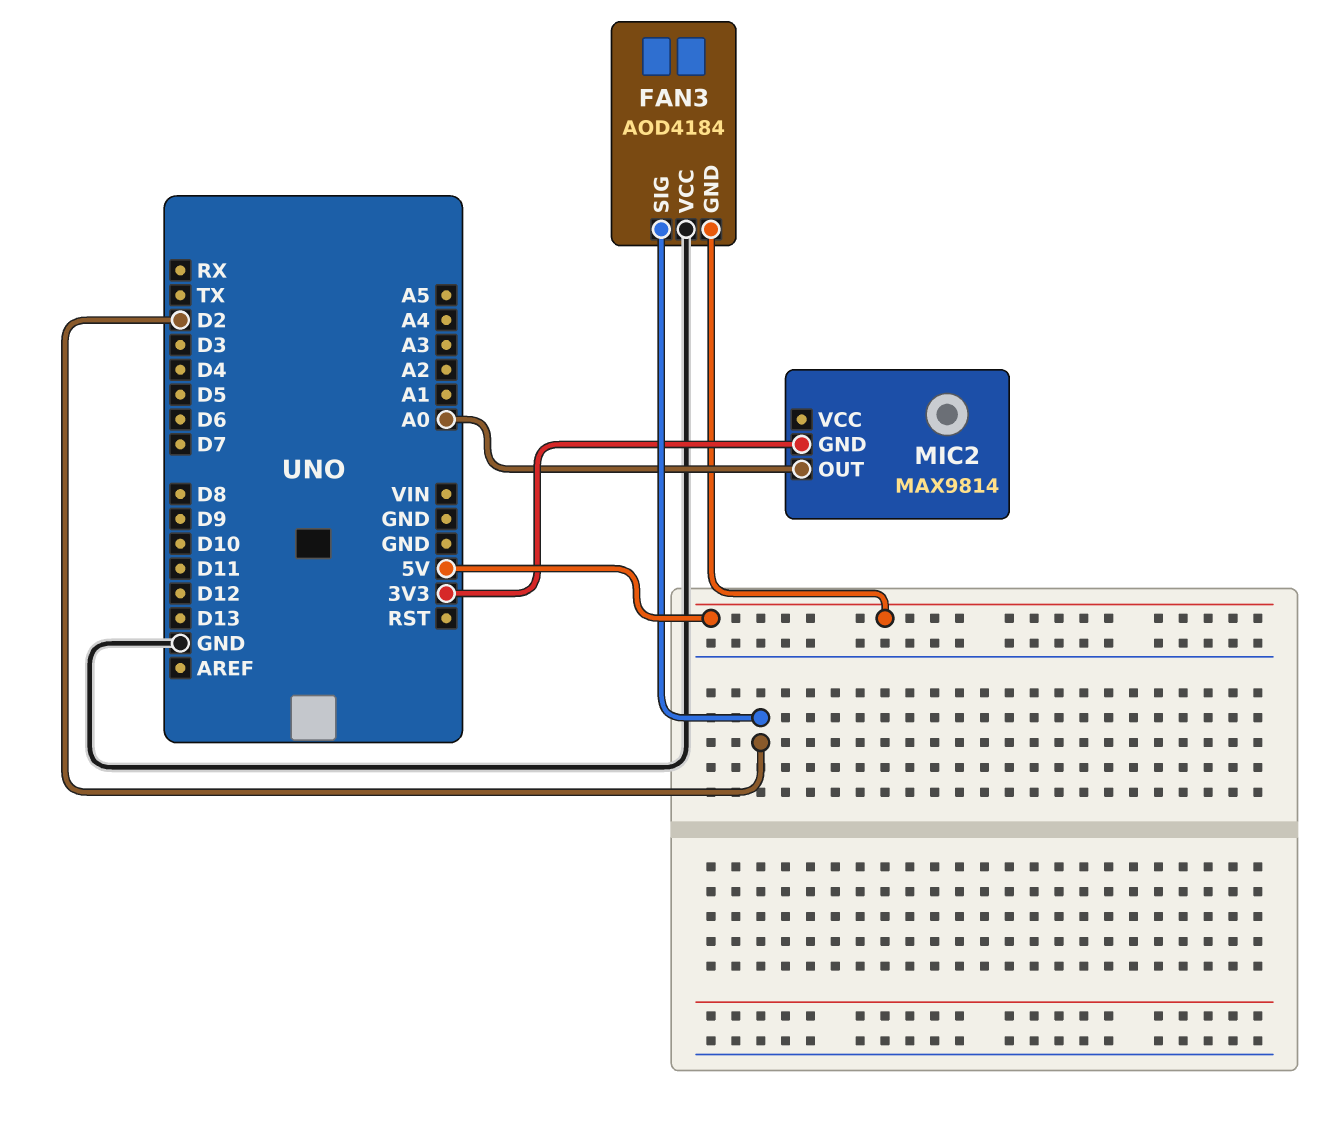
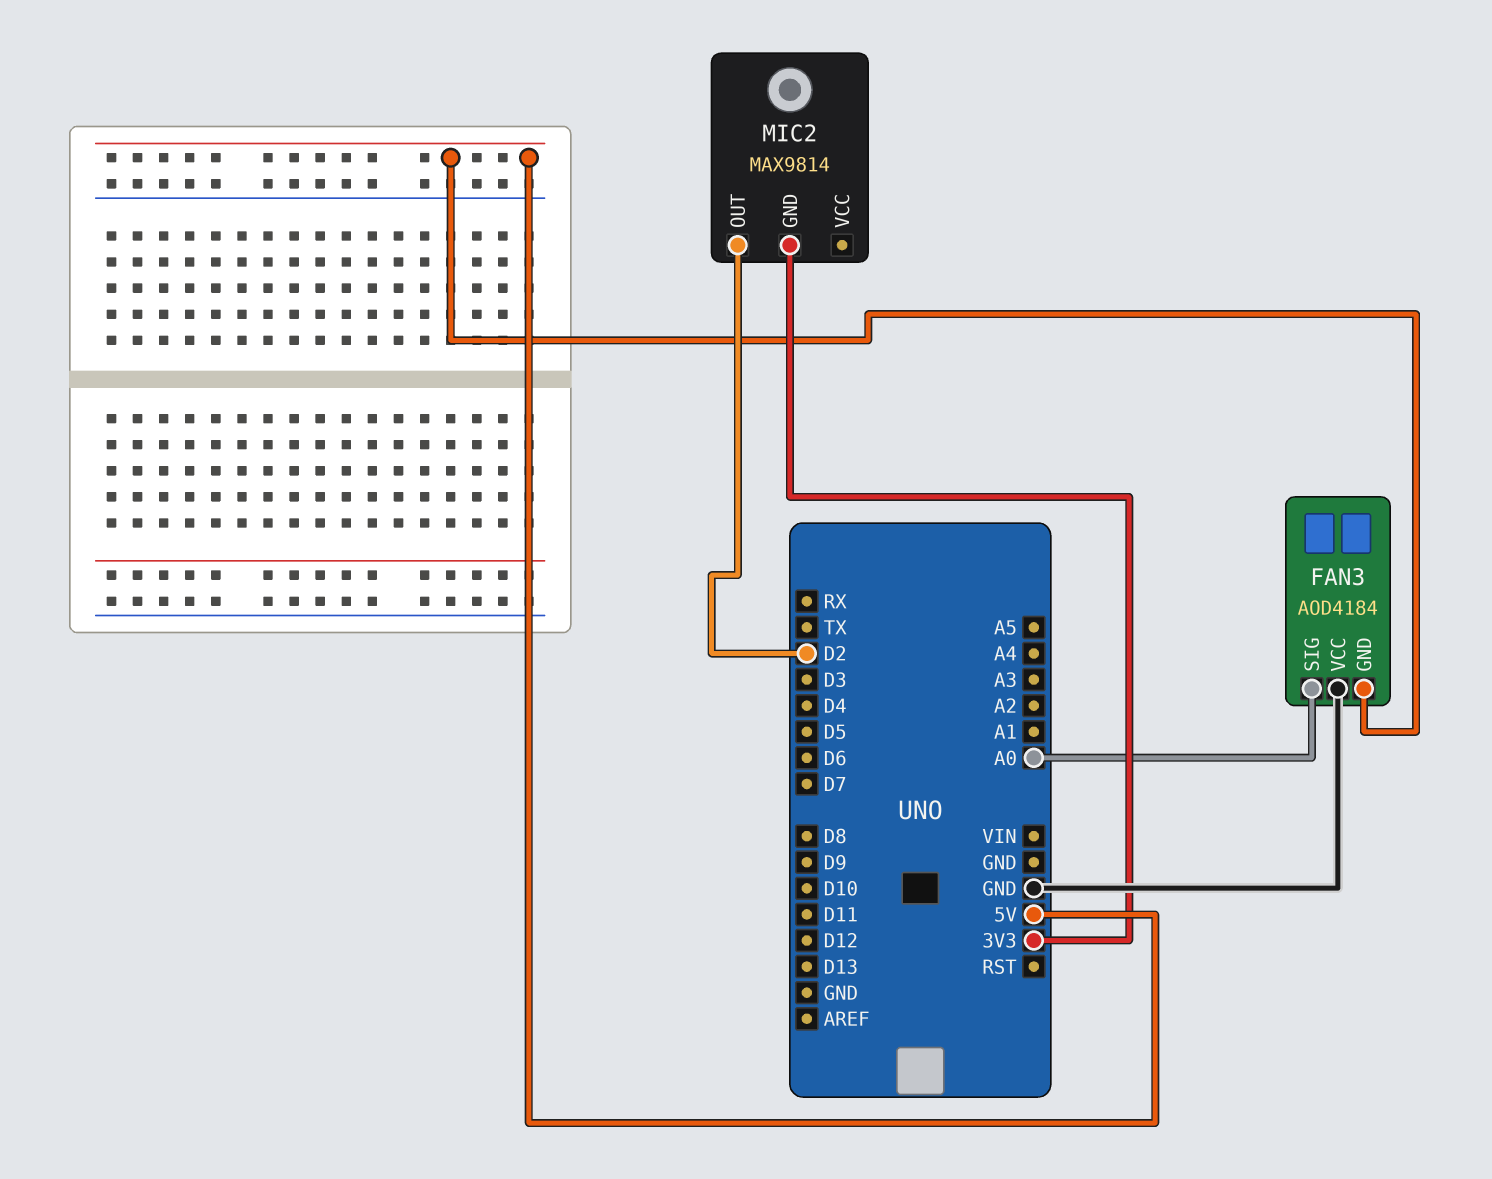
FAN3 pin SIG: D2 -> A0
MIC2 pin OUT: A0 -> D2

